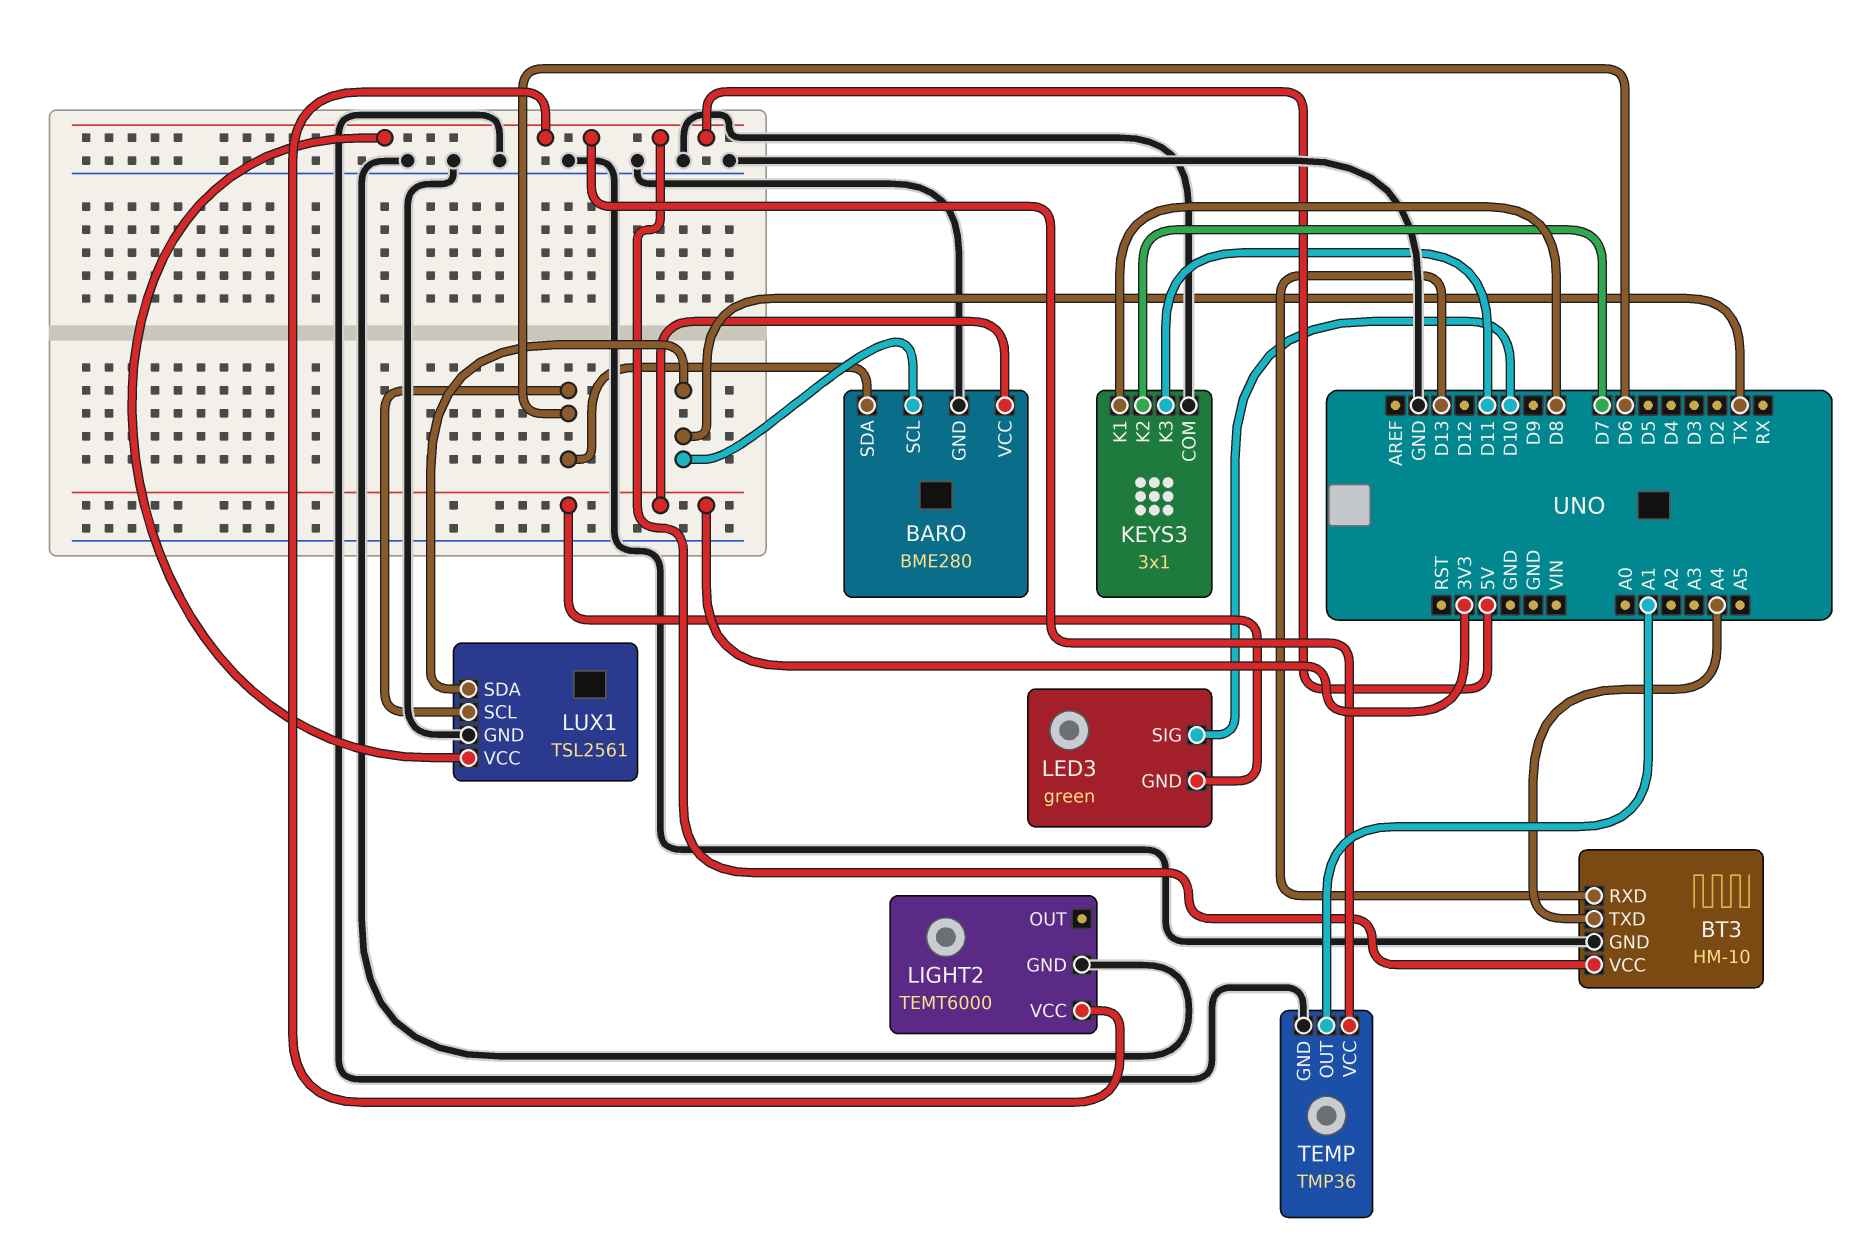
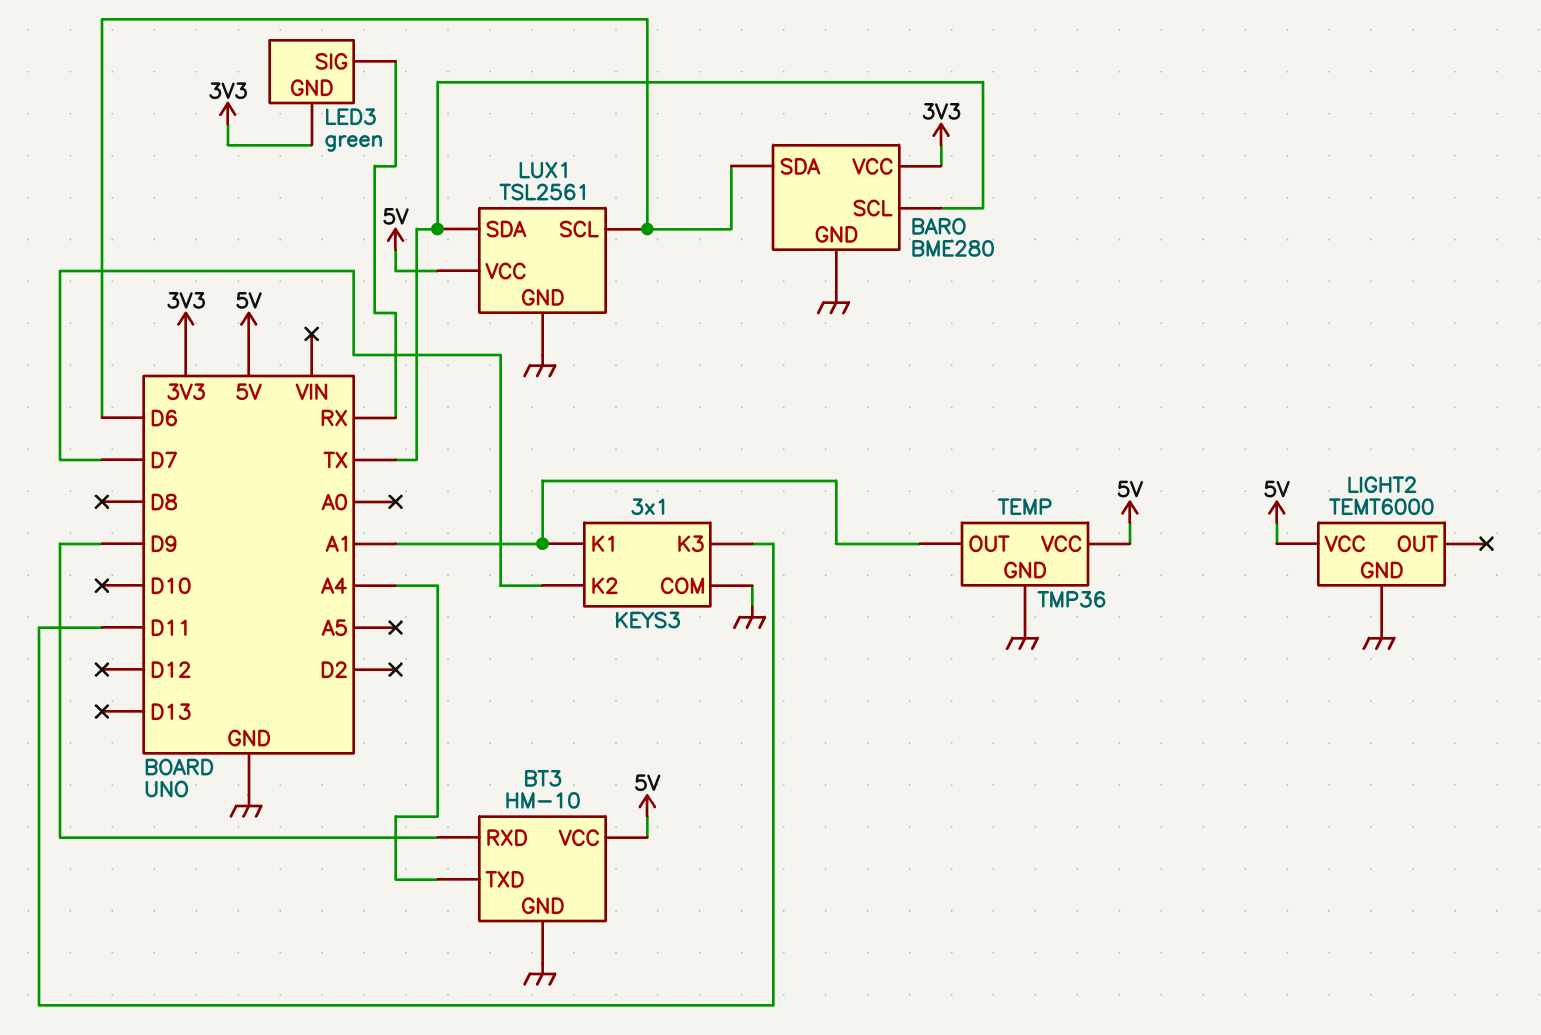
BT3 pin RXD: D13 -> D9
KEYS3 pin K1: D8 -> A1
LED3 pin SIG: D10 -> RX

